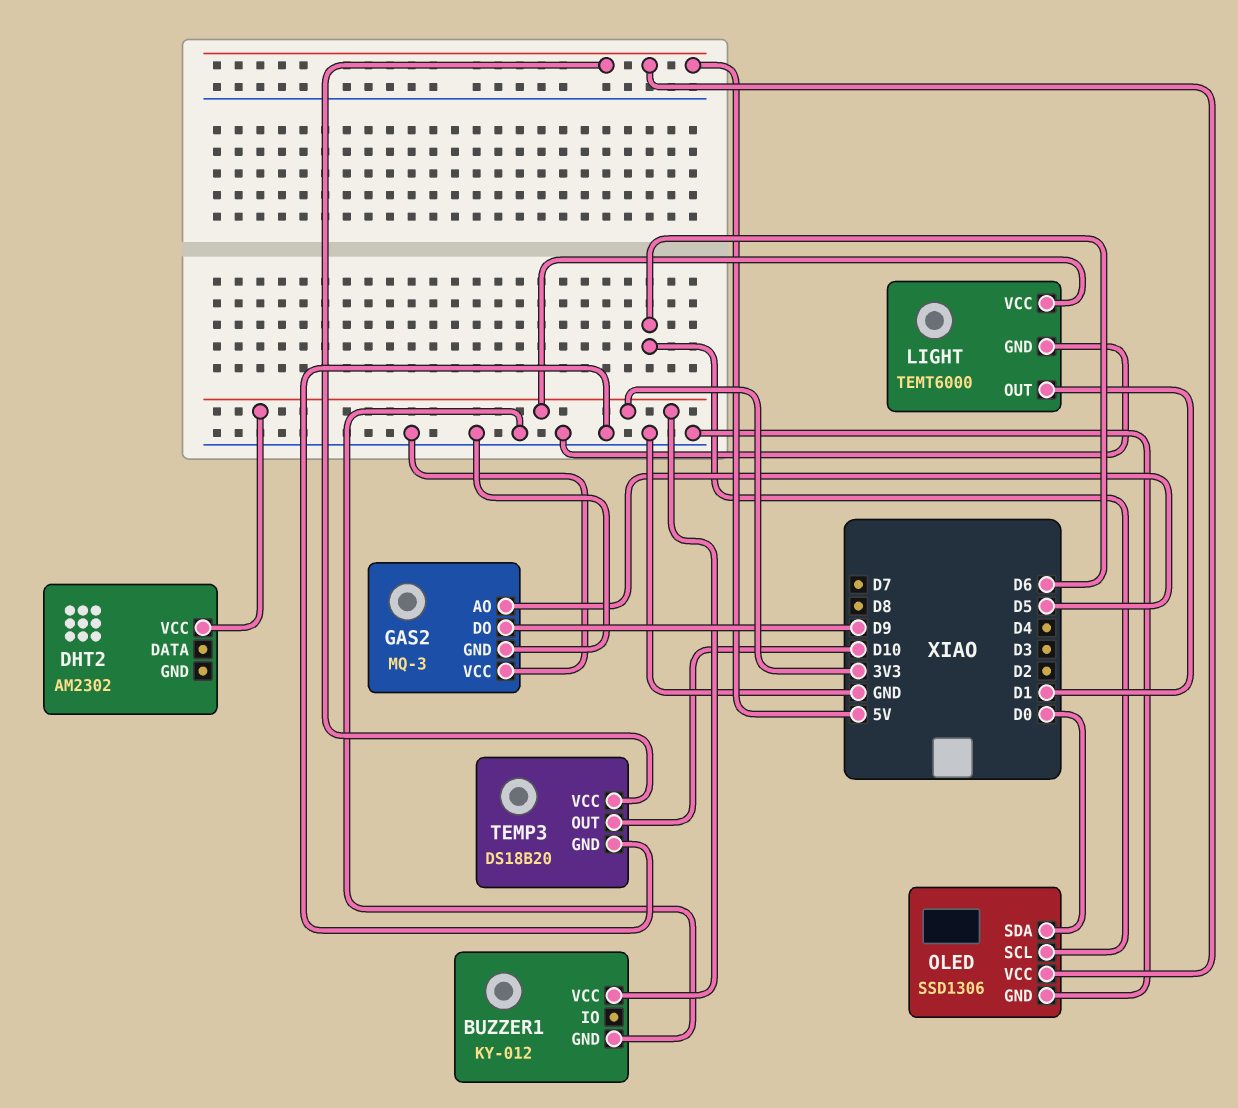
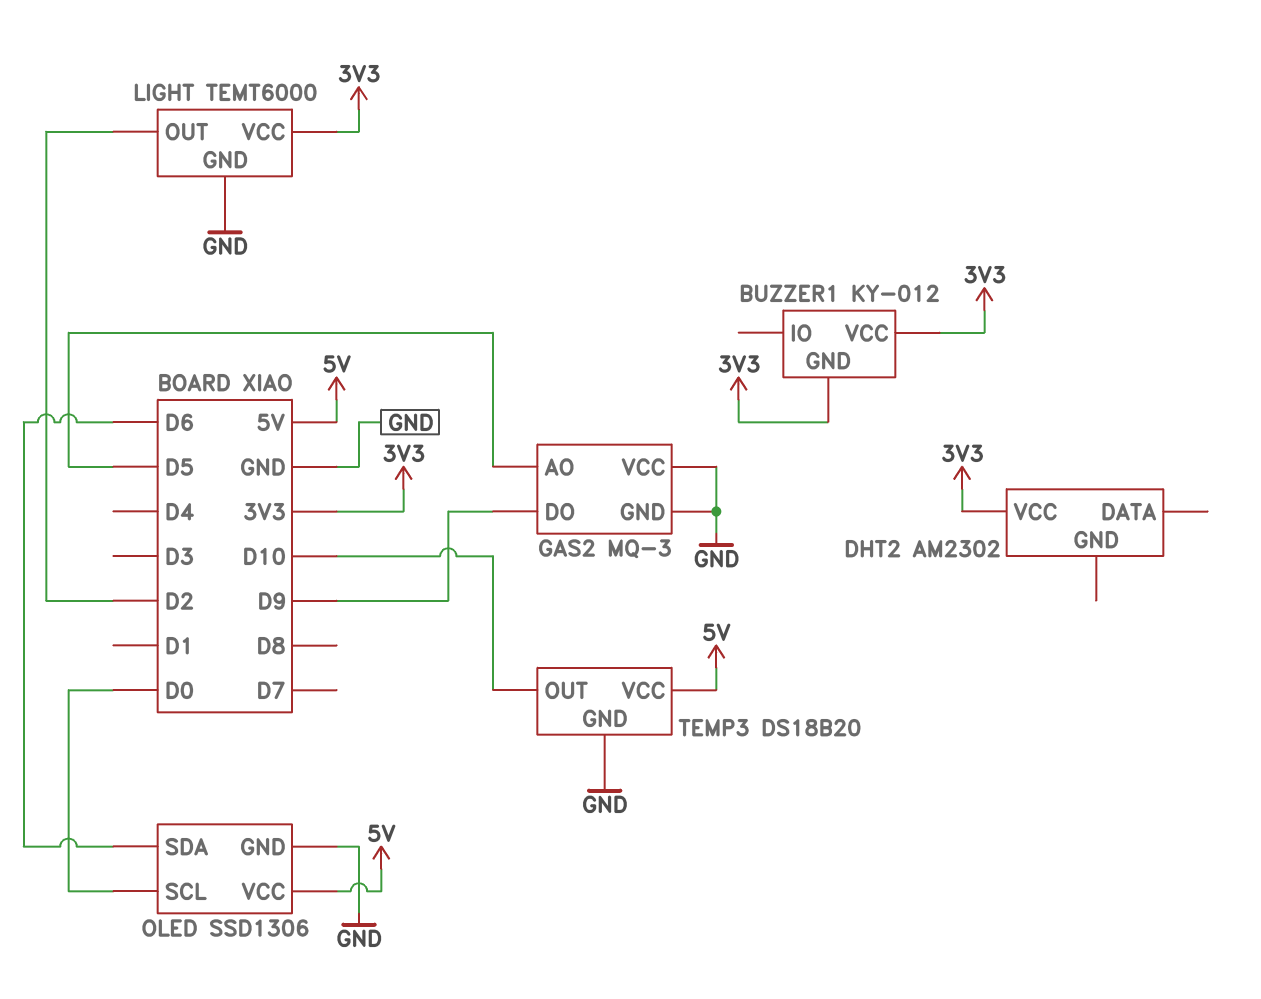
BUZZER1 pin GND: GND -> 3V3
LIGHT pin OUT: D1 -> D2
OLED pin SCL: D6 -> D0
OLED pin SDA: D0 -> D6

